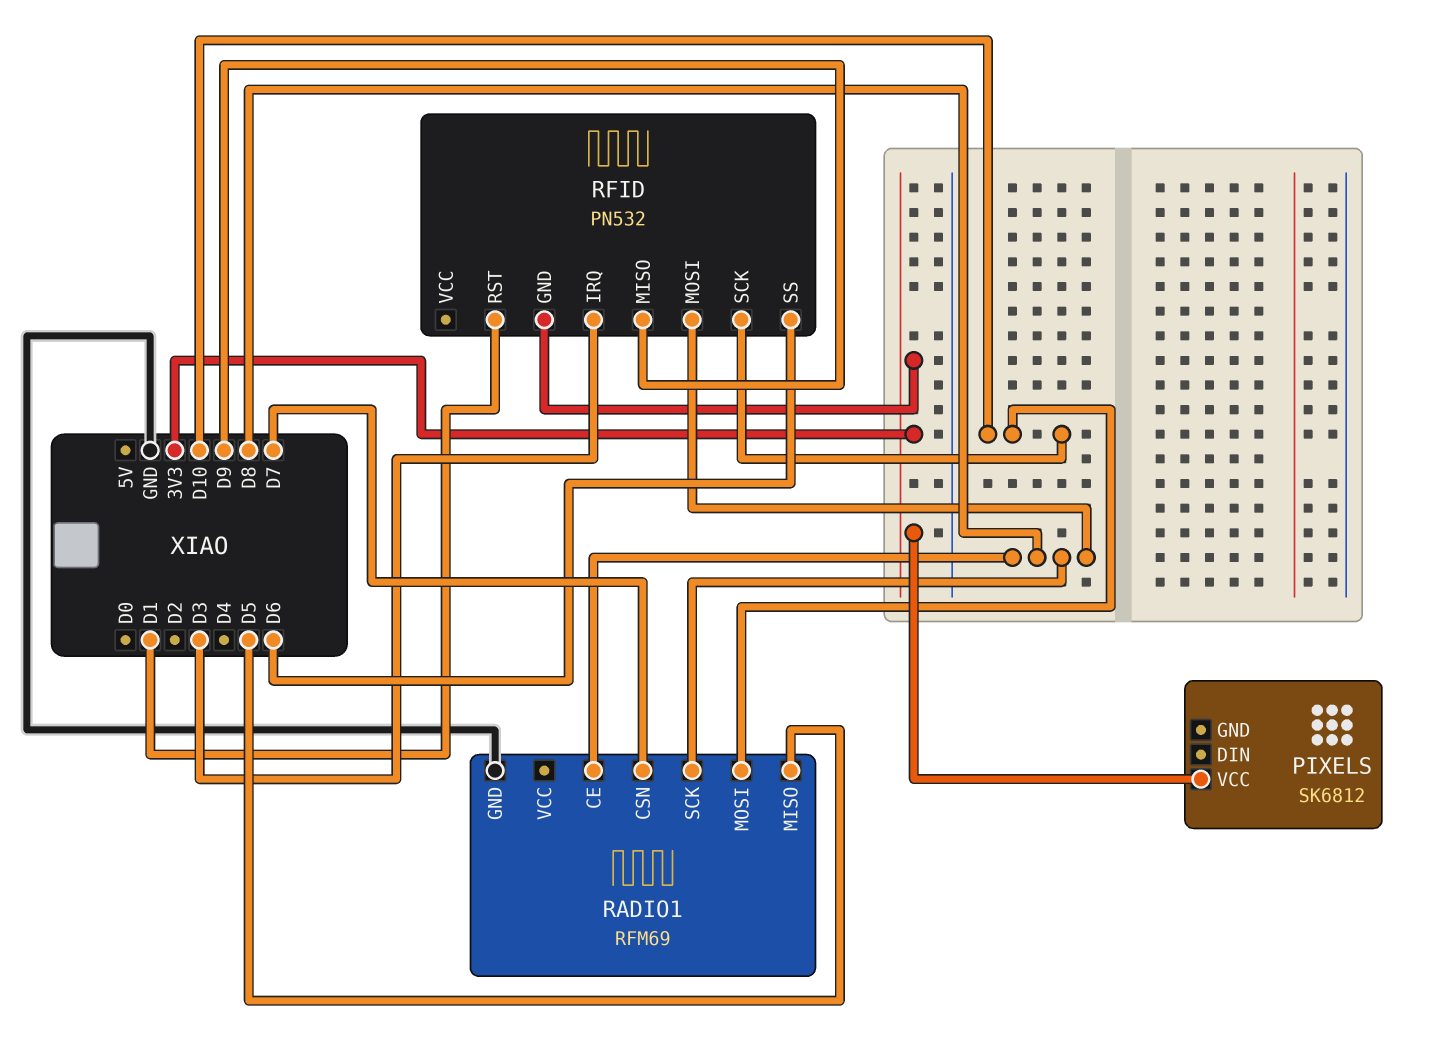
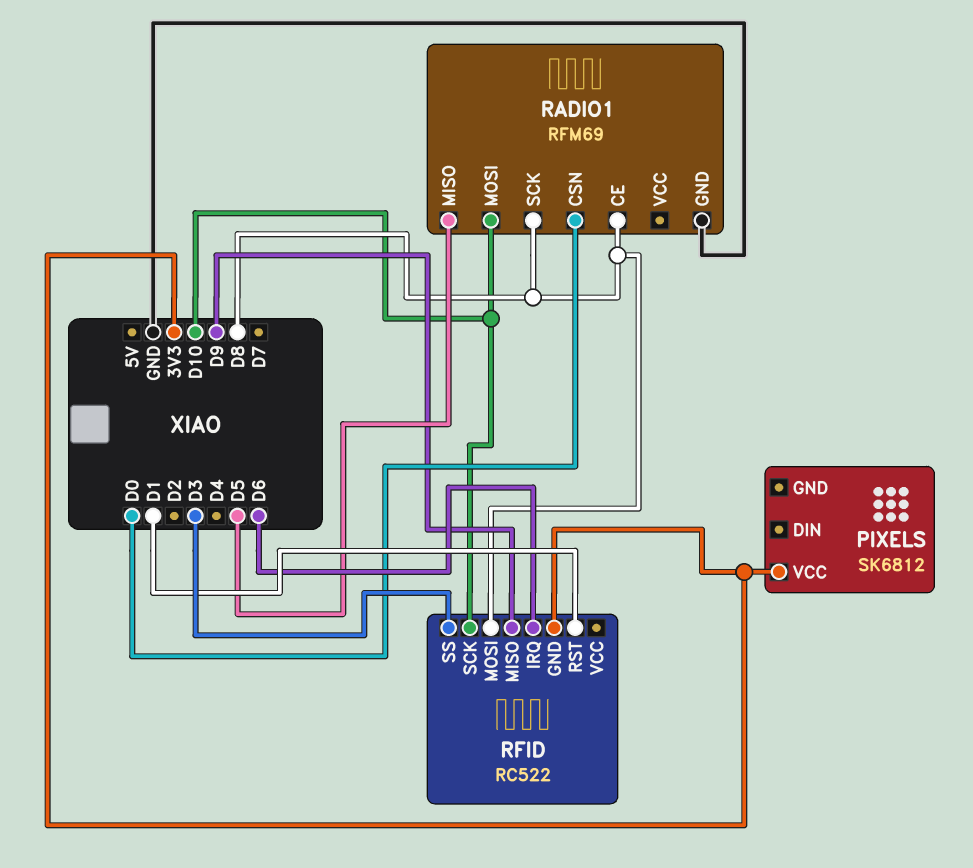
RADIO1 pin CSN: D7 -> D0
RFID: PN532 -> RC522
RFID pin IRQ: D3 -> D6
RFID pin SS: D6 -> D3

